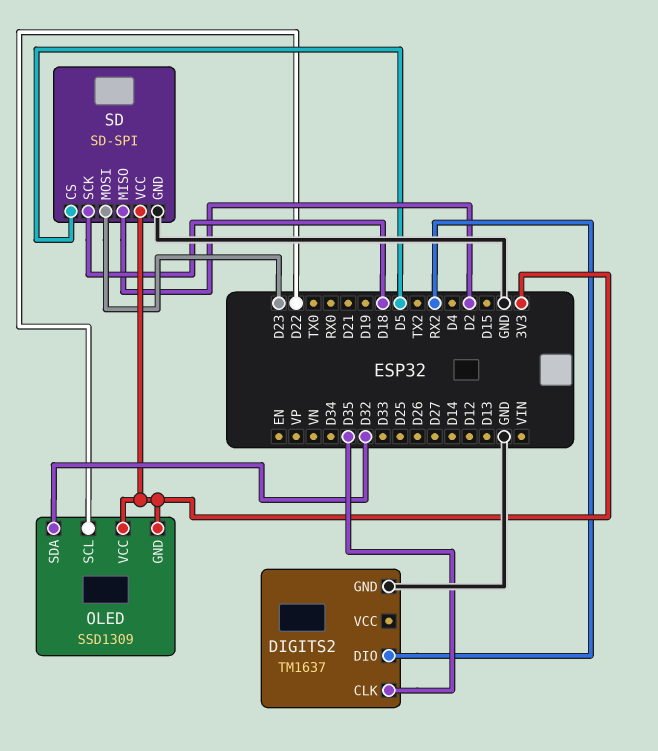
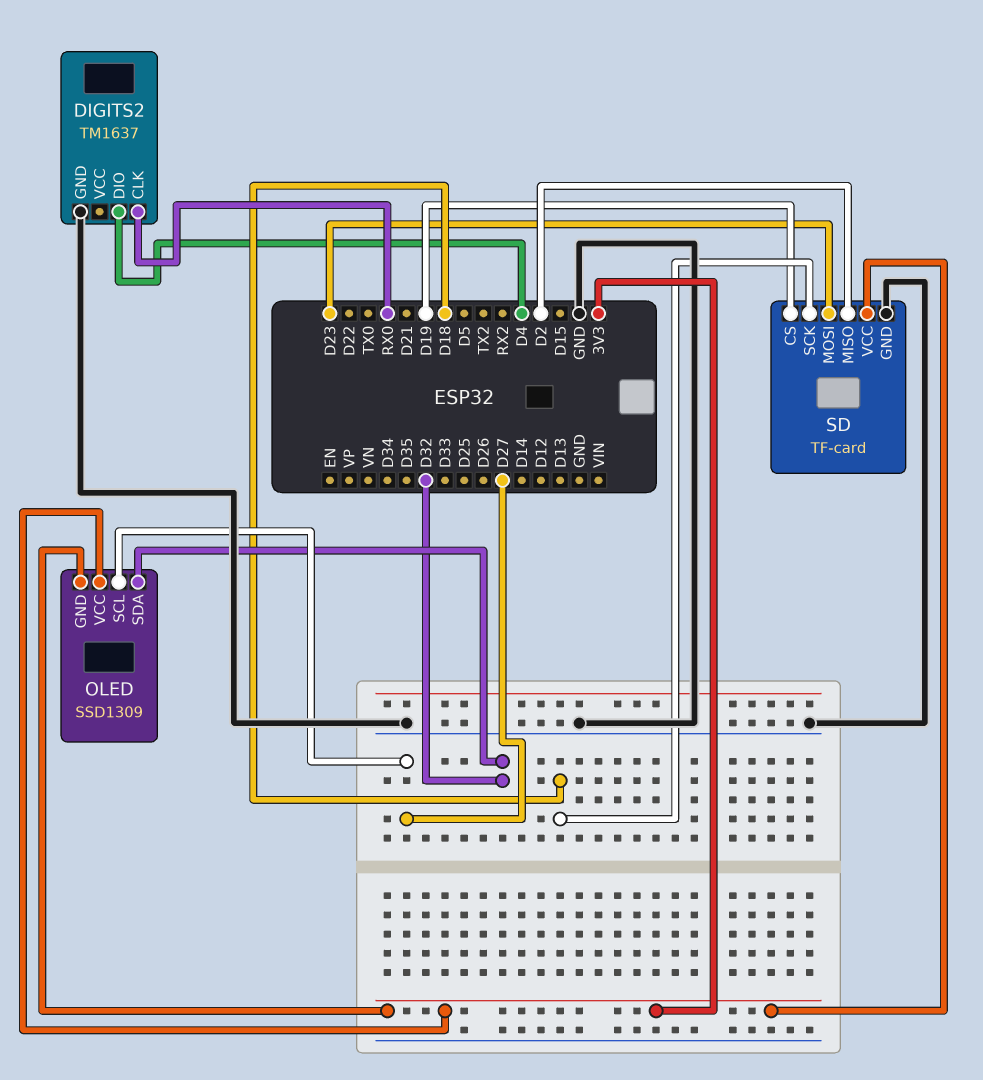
DIGITS2 pin CLK: D35 -> RX0
DIGITS2 pin DIO: RX2 -> D4
OLED pin SCL: D22 -> D27
SD: SD-SPI -> TF-card
SD pin CS: D5 -> D19

